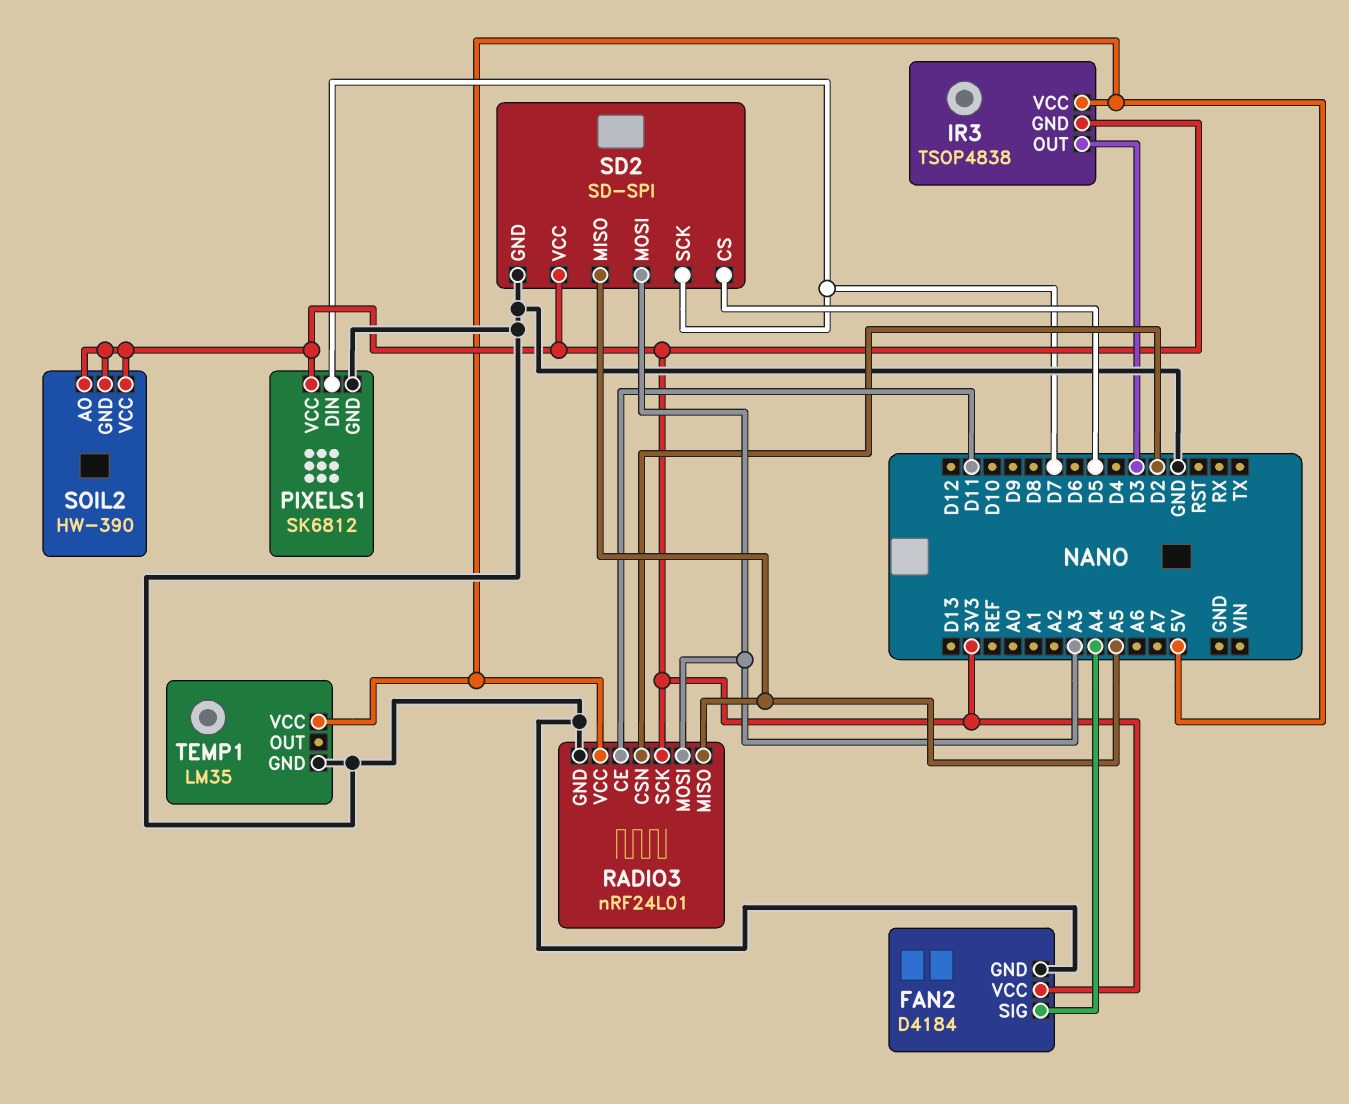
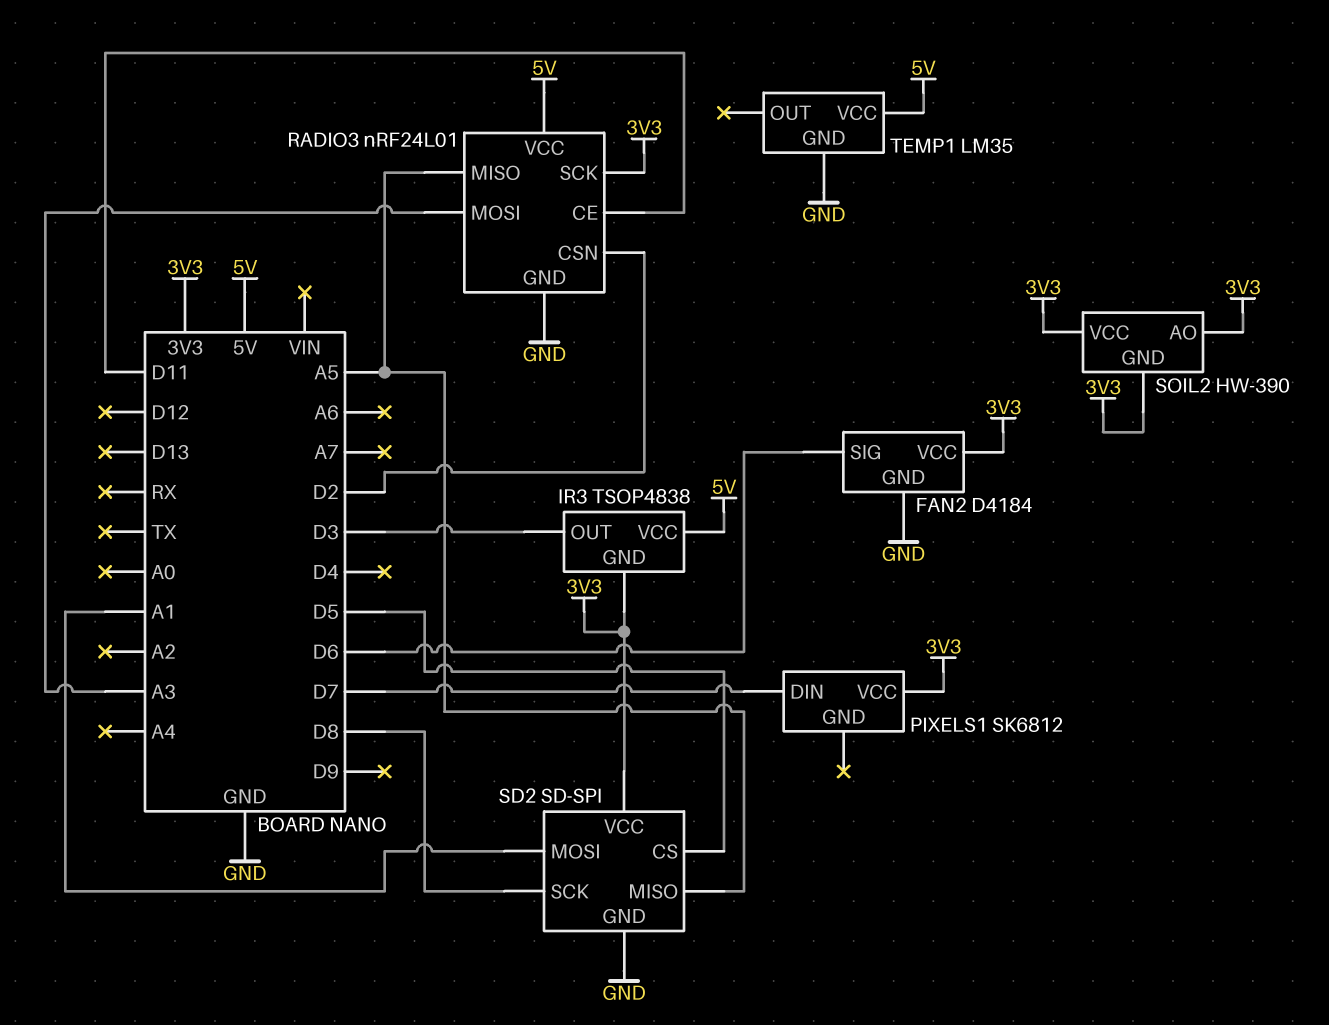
FAN2 pin SIG: A4 -> D6
PIXELS1 pin GND: GND -> none
SD2 pin MOSI: A3 -> A1
SD2 pin SCK: D7 -> D8

